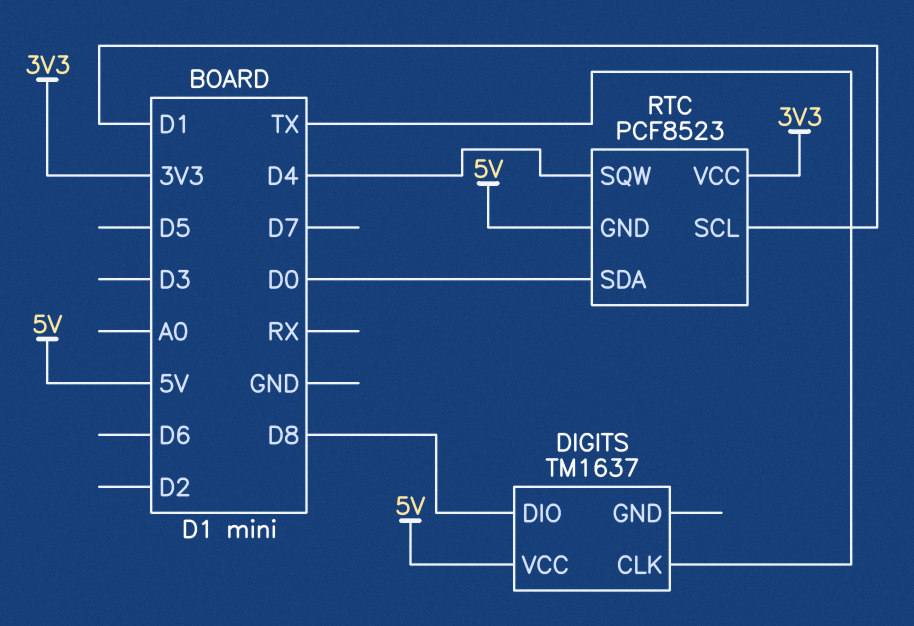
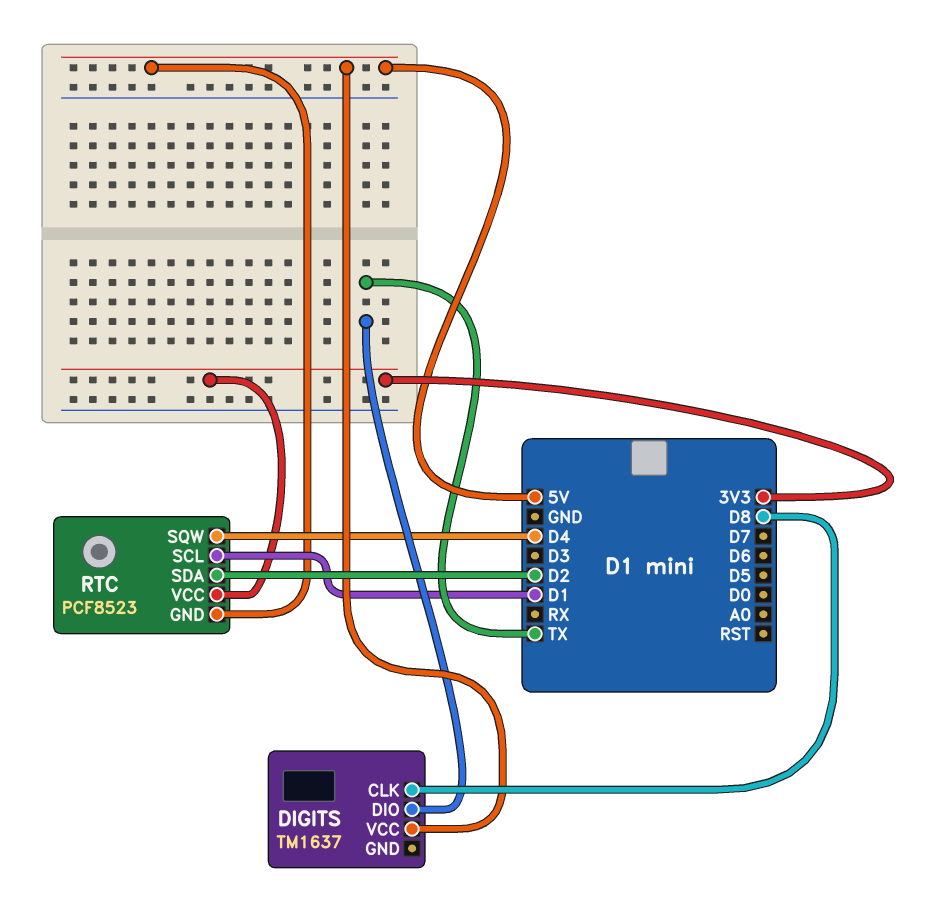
DIGITS pin CLK: TX -> D8
DIGITS pin DIO: D8 -> TX
RTC pin SDA: D0 -> D2

